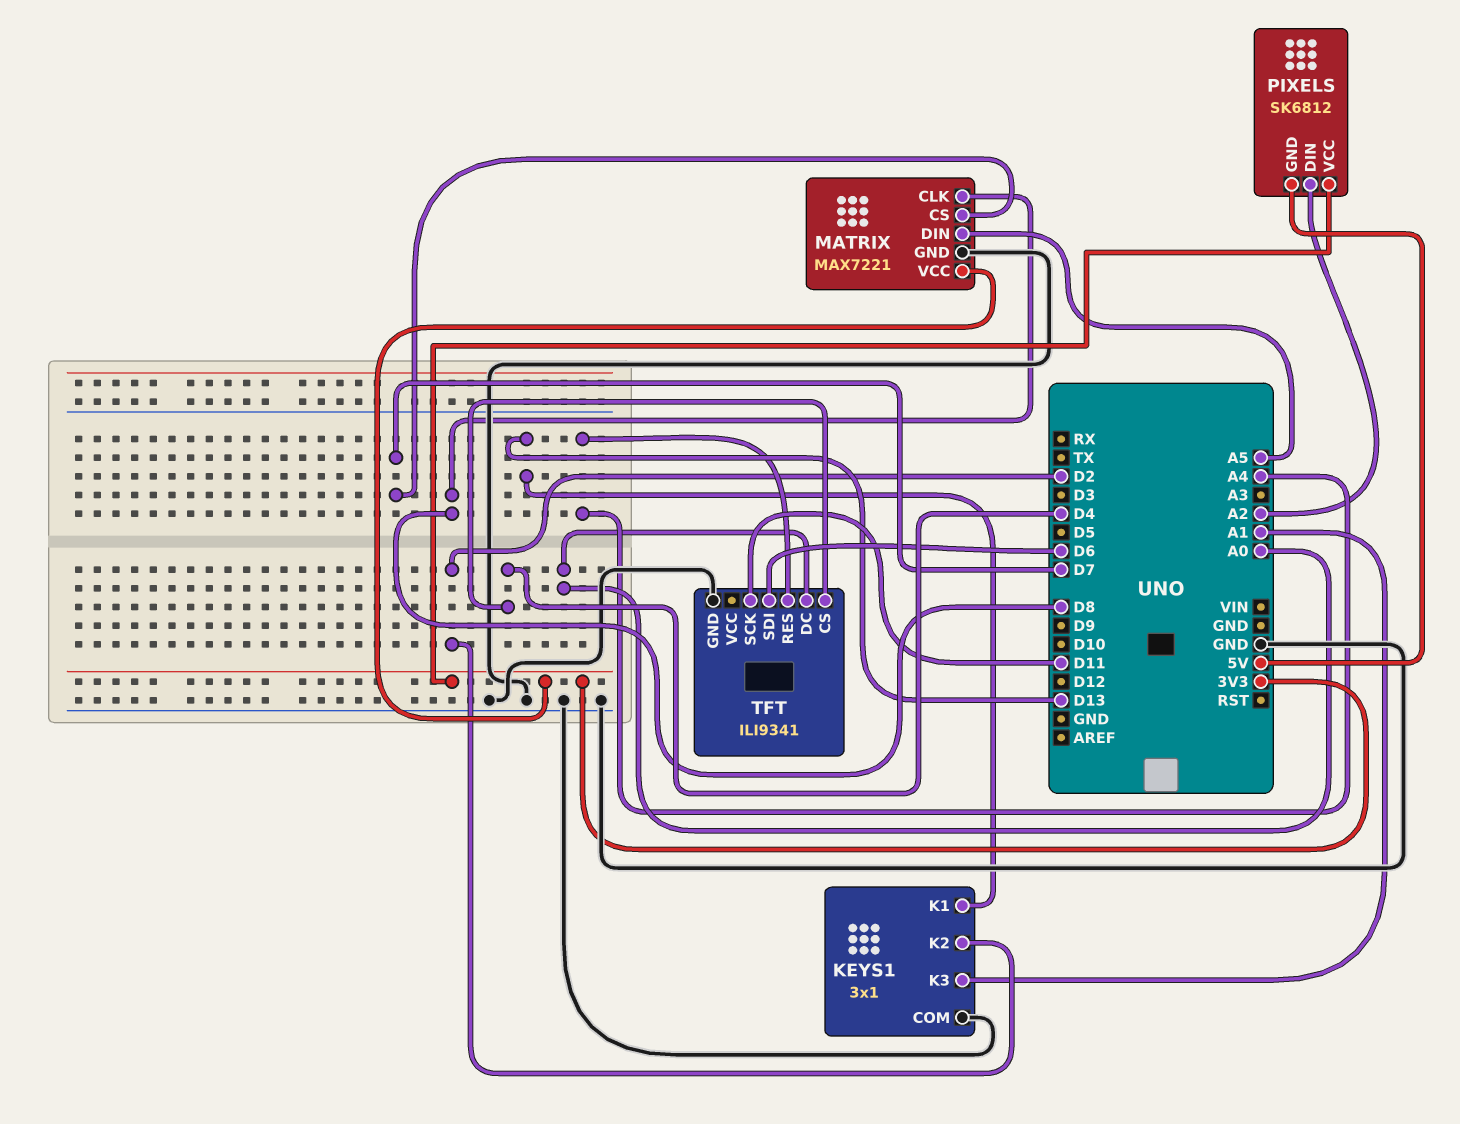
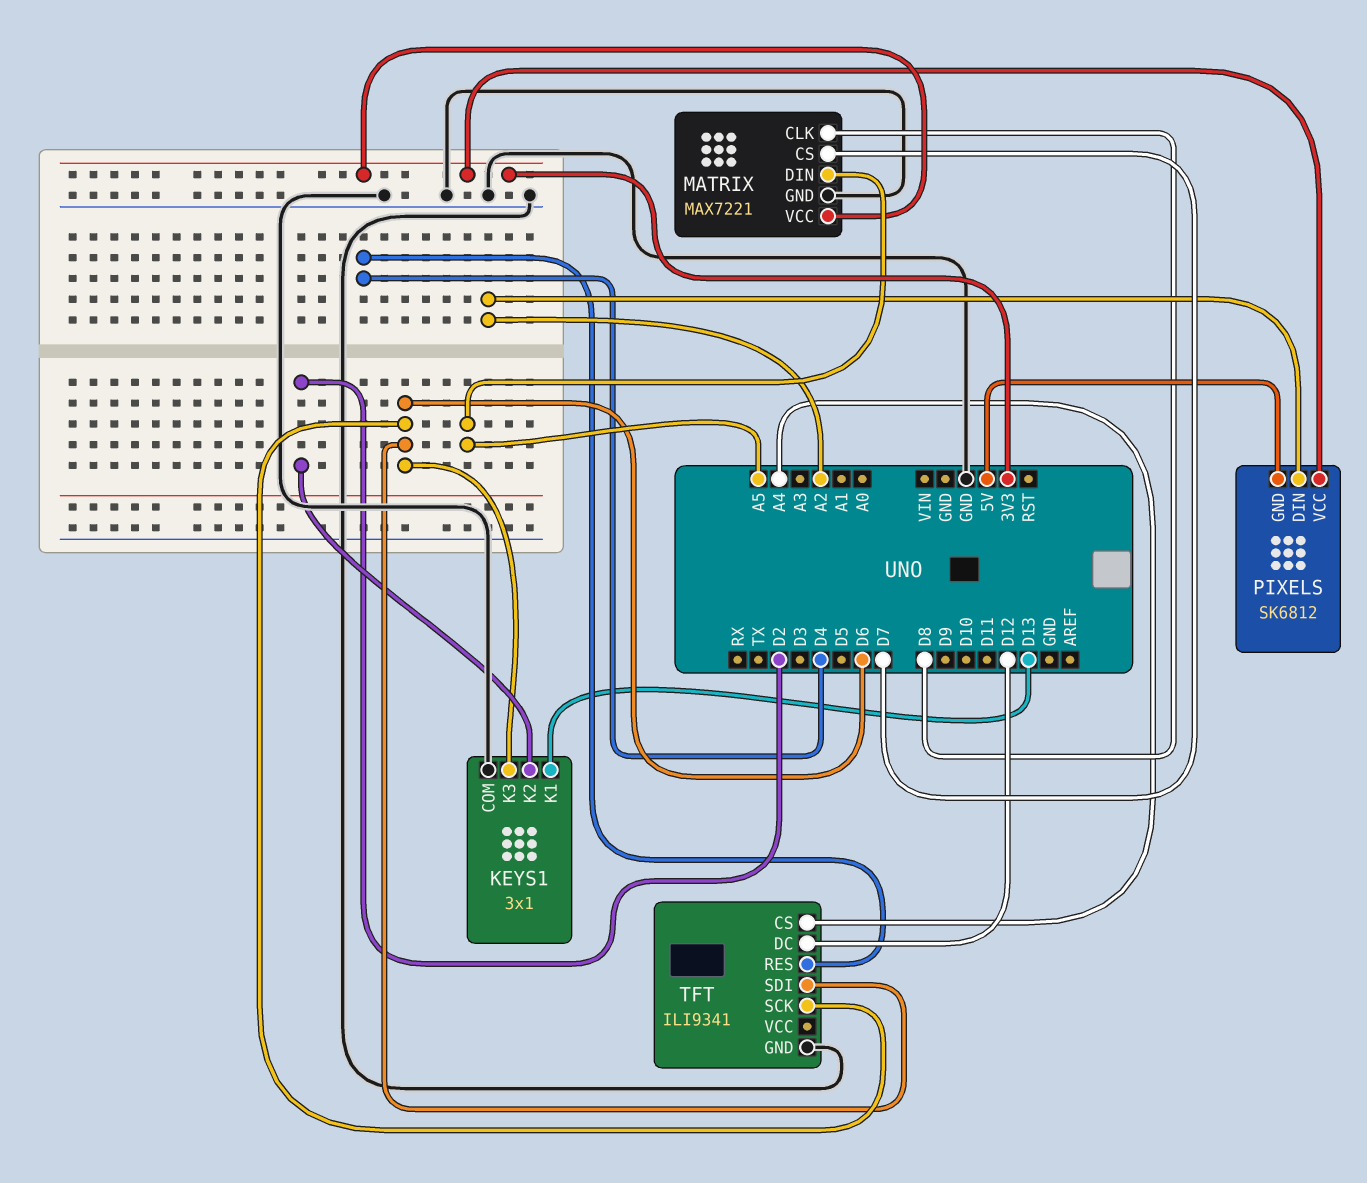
KEYS1 pin K3: A1 -> D6
TFT pin CS: D4 -> A4
TFT pin DC: A0 -> D12
TFT pin RES: A4 -> D4
TFT pin SCK: D11 -> D6

